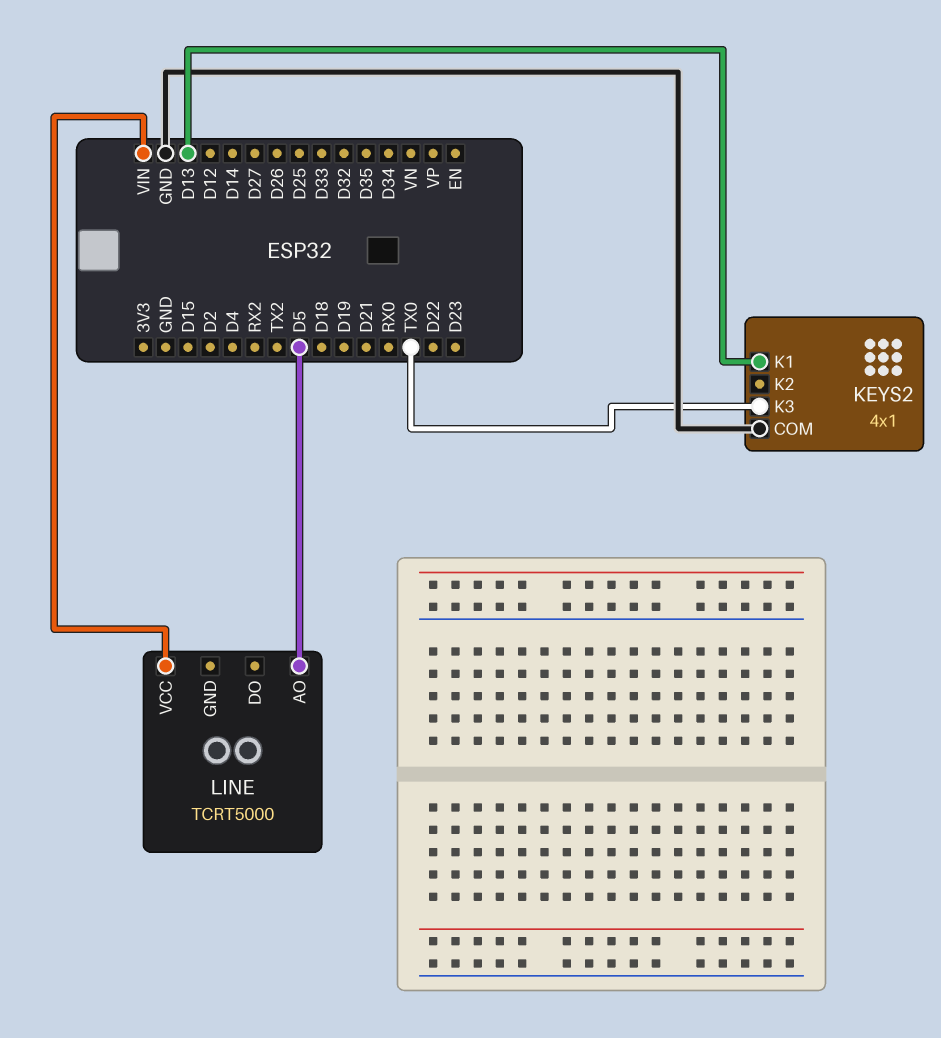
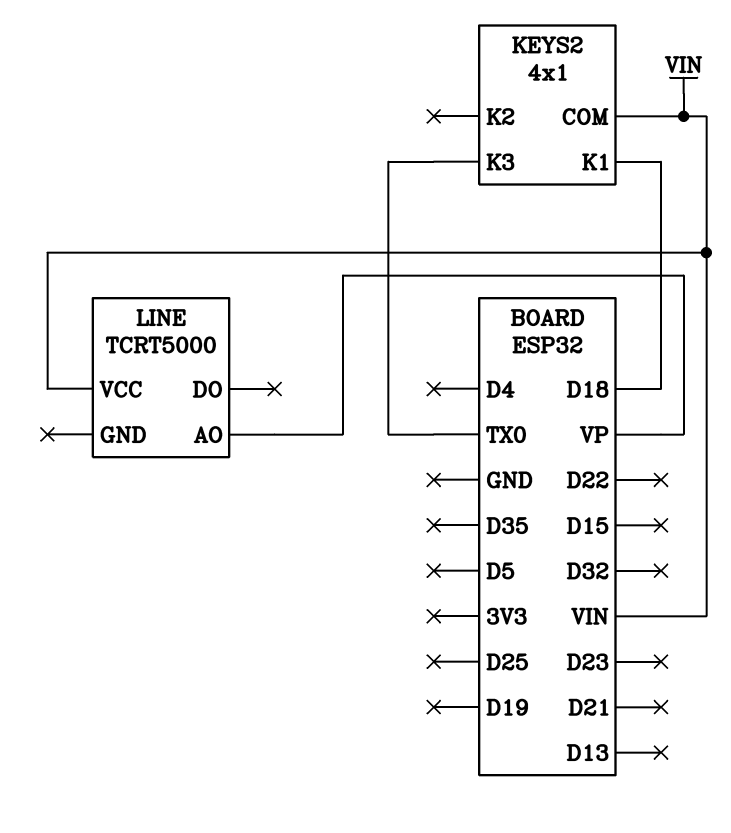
KEYS2 pin COM: GND -> VIN
KEYS2 pin K1: D13 -> D18
LINE pin AO: D5 -> VP

